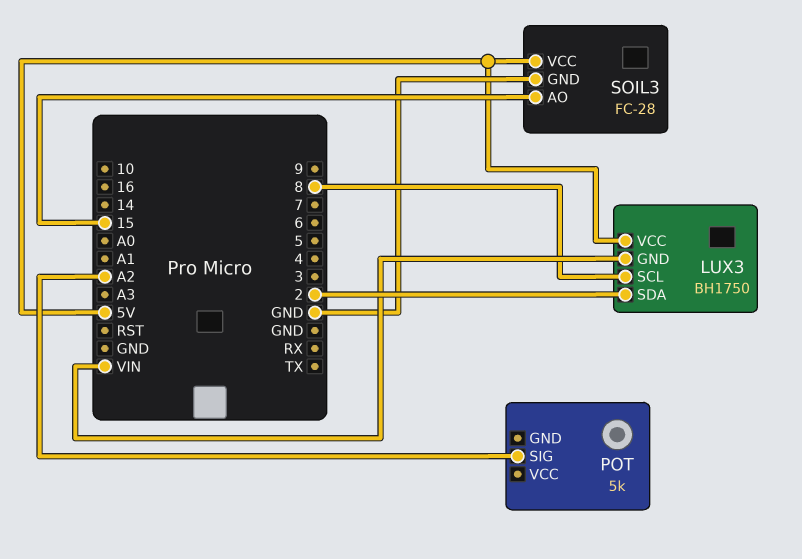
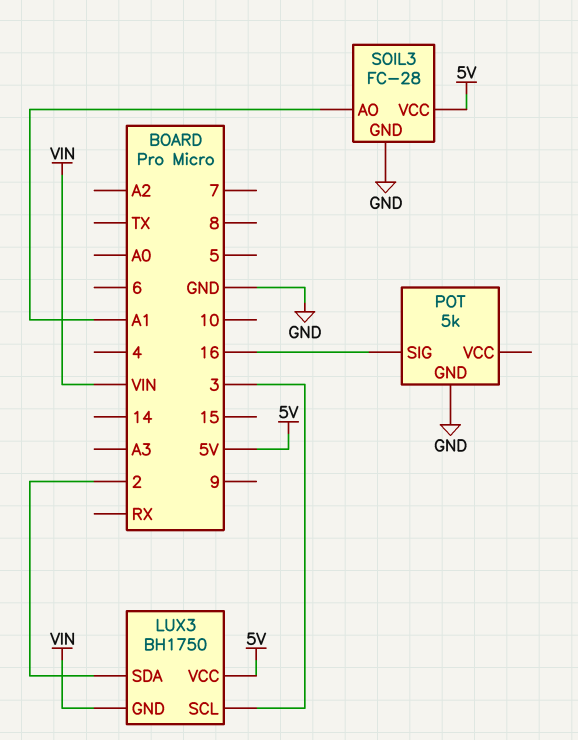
LUX3 pin SCL: 8 -> 3
POT pin GND: none -> GND
POT pin SIG: A2 -> 16
SOIL3 pin AO: 15 -> A1

